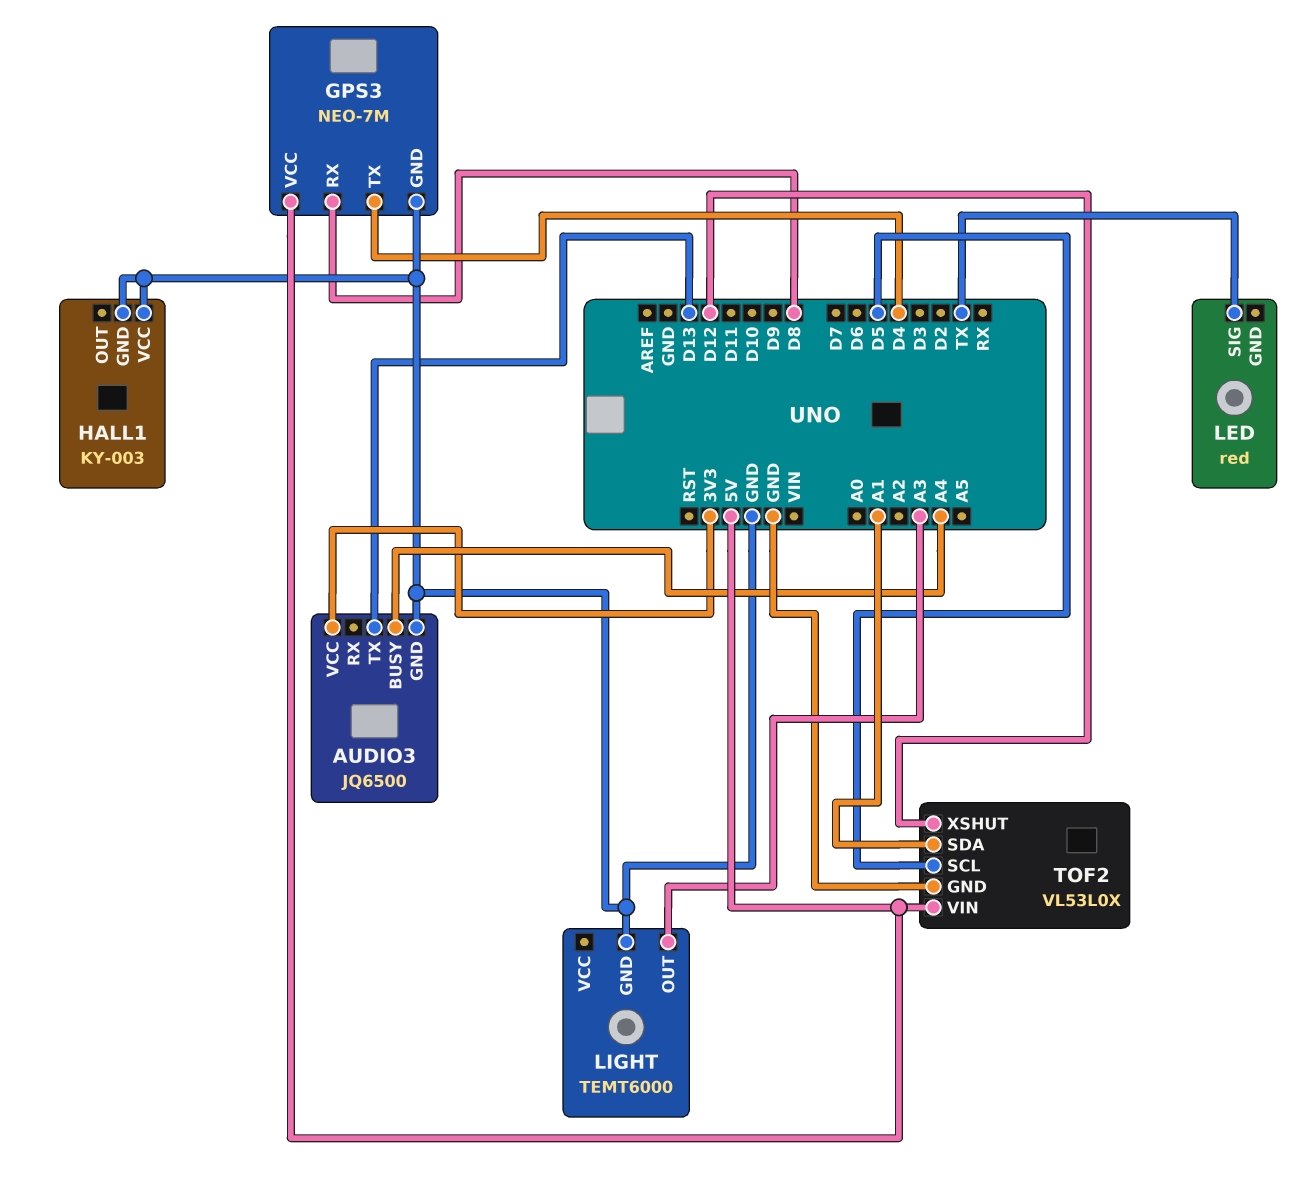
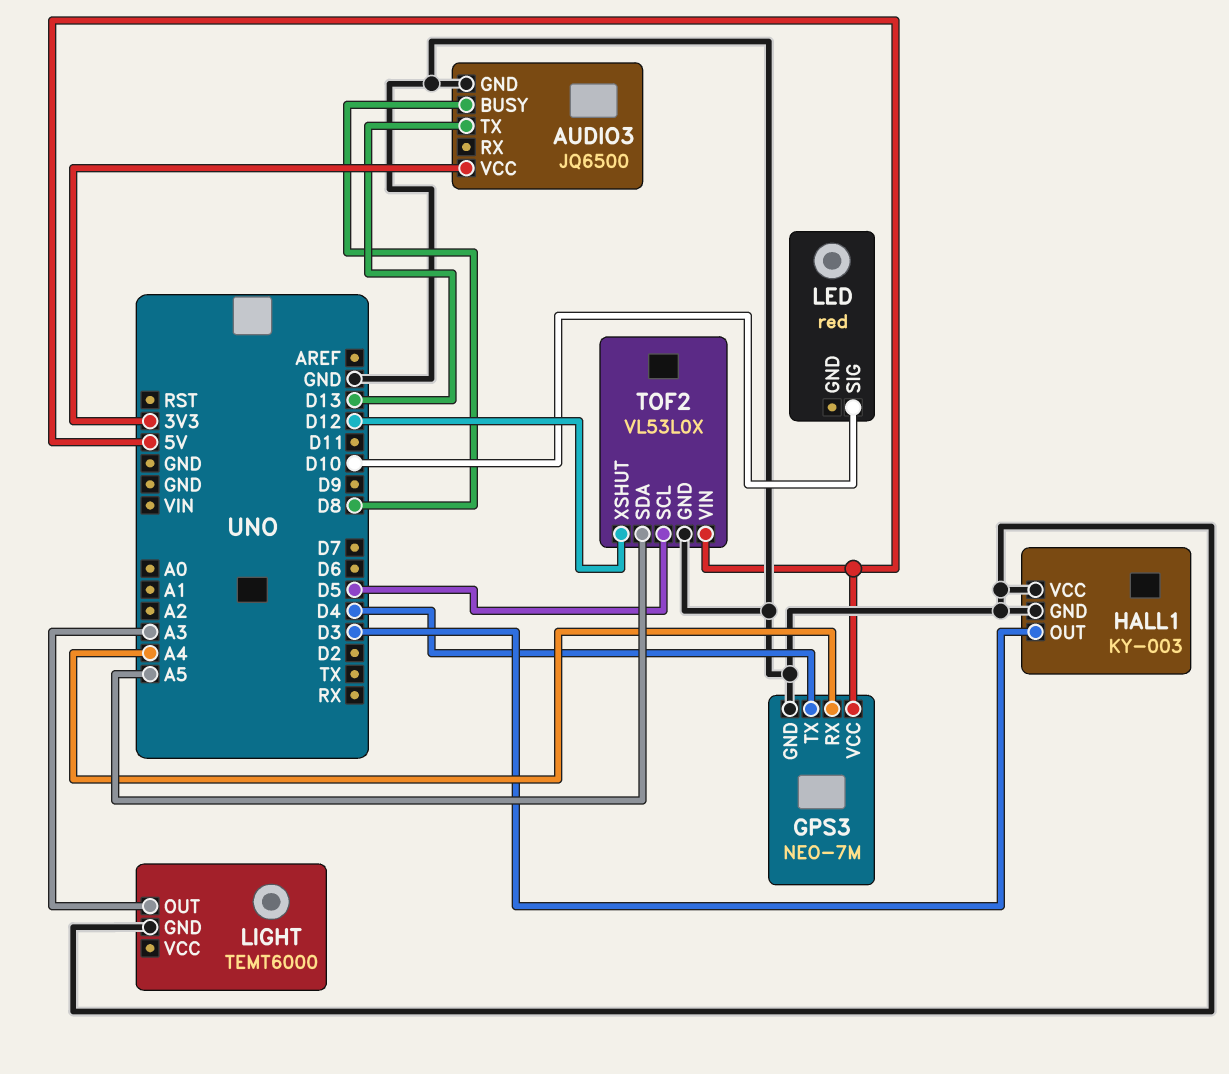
AUDIO3 pin BUSY: A4 -> D8
GPS3 pin RX: D8 -> A4
HALL1 pin OUT: none -> D3
LED pin SIG: TX -> D10
TOF2 pin SDA: A1 -> A5

